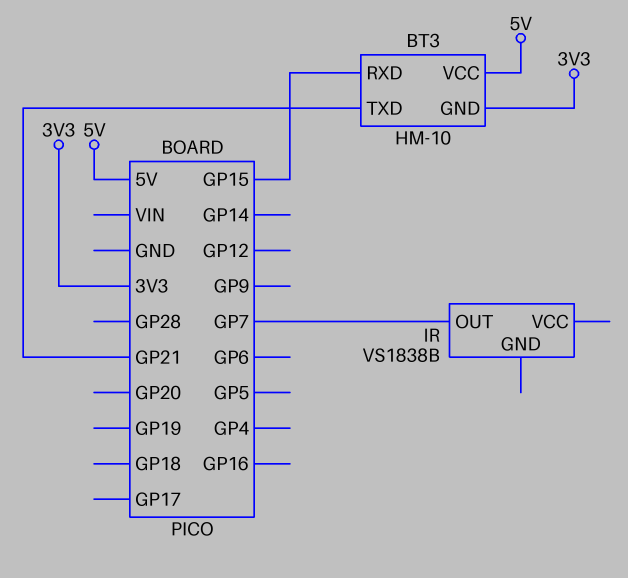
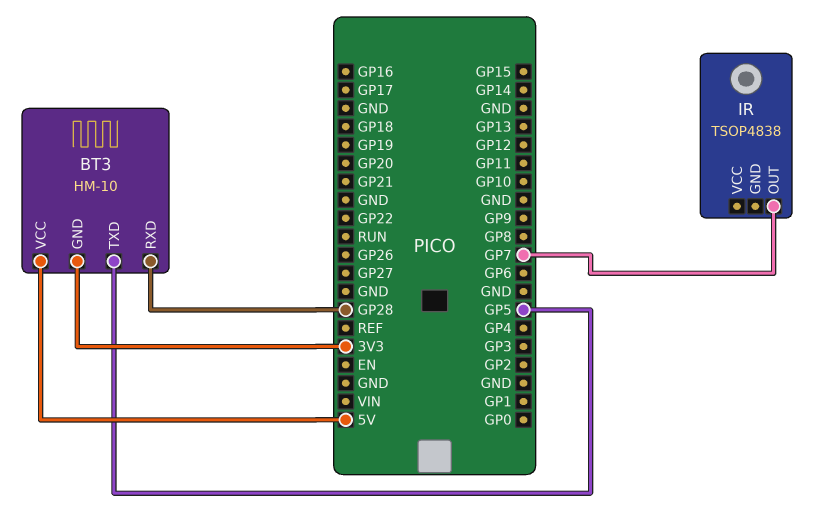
BT3 pin RXD: GP15 -> GP28
BT3 pin TXD: GP21 -> GP5
IR: VS1838B -> TSOP4838

